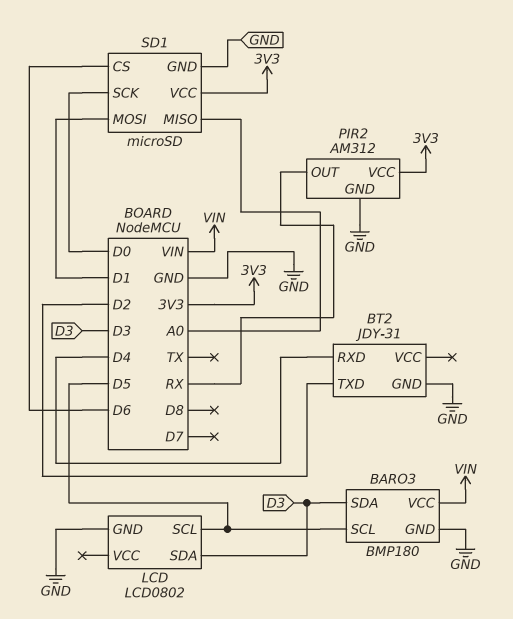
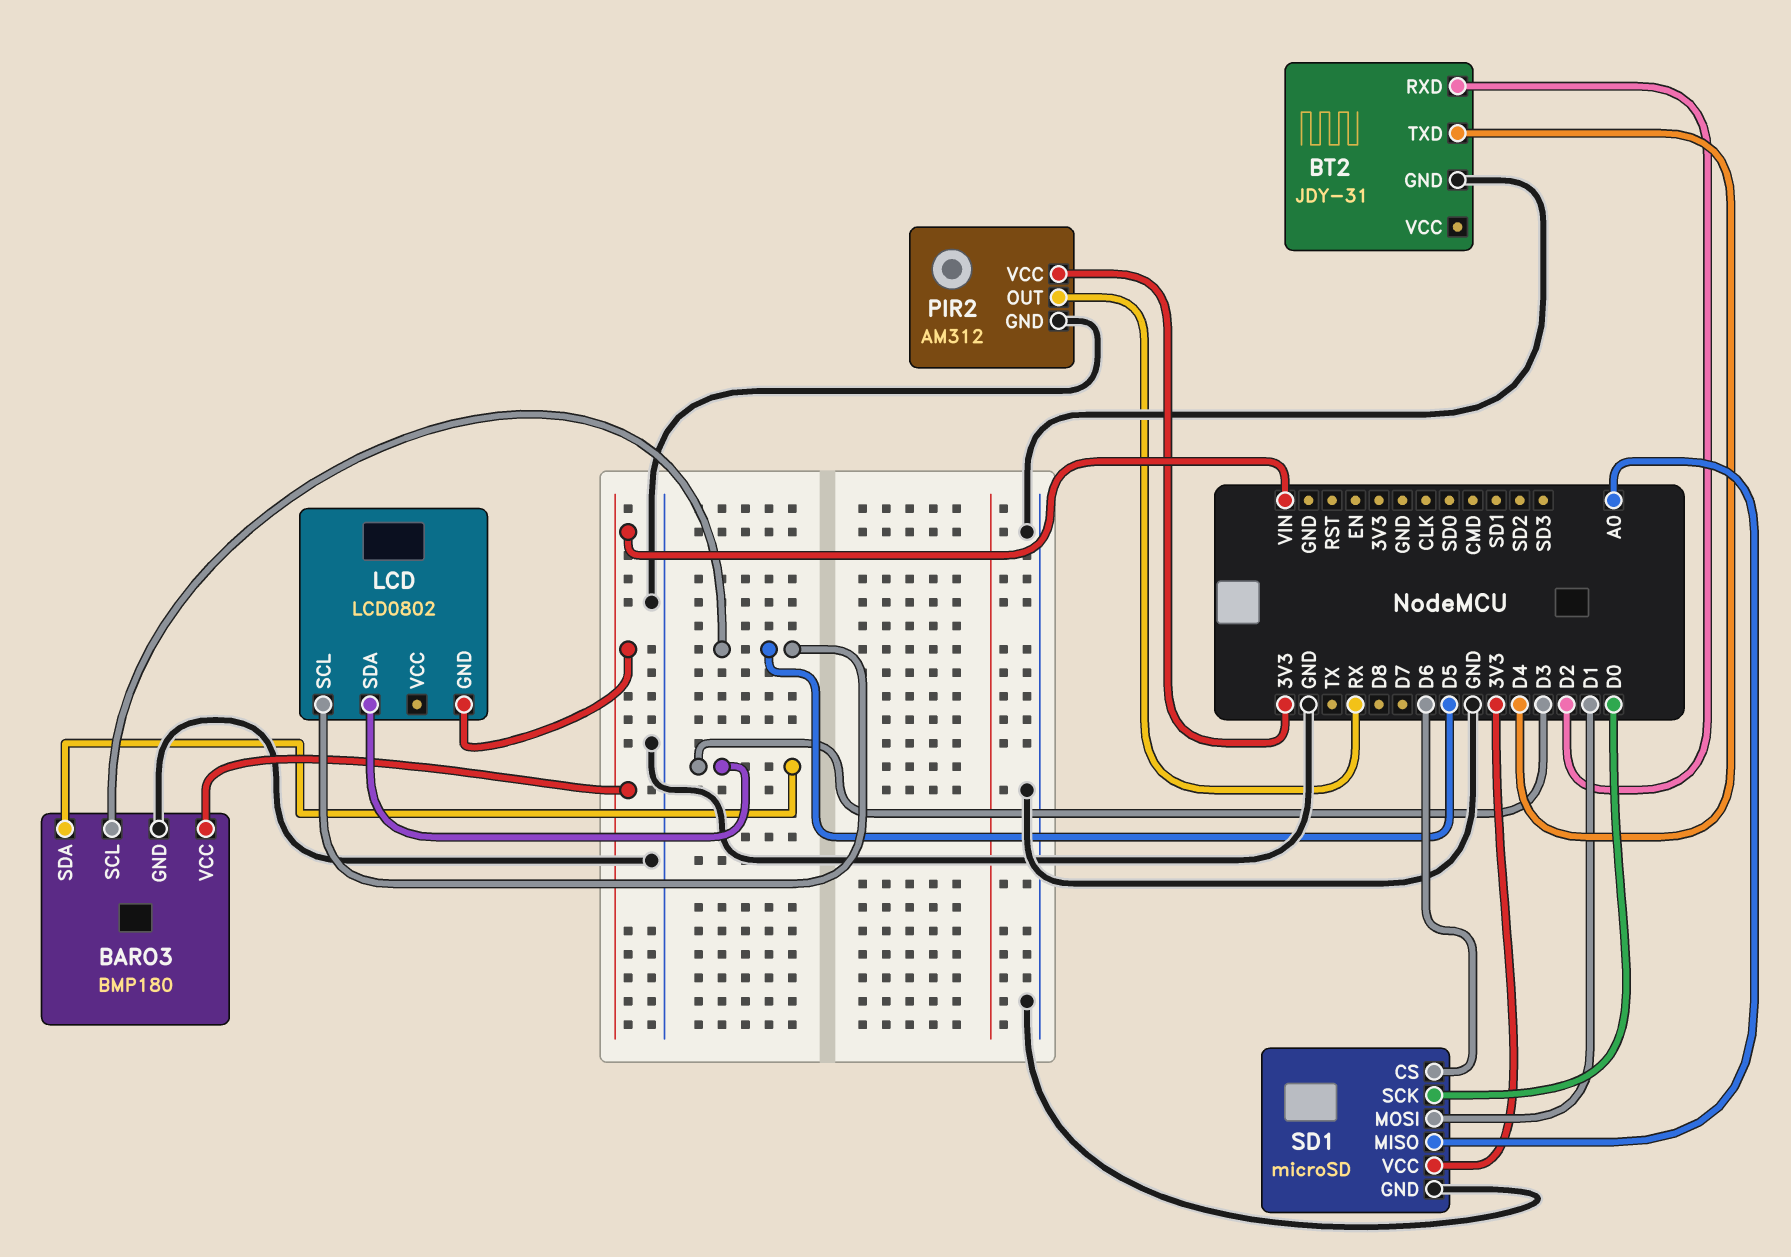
BT2 pin RXD: D4 -> D2
BT2 pin TXD: D2 -> D4
LCD pin GND: GND -> VIN

